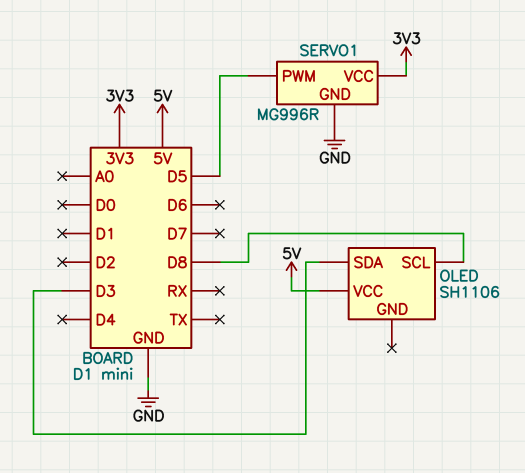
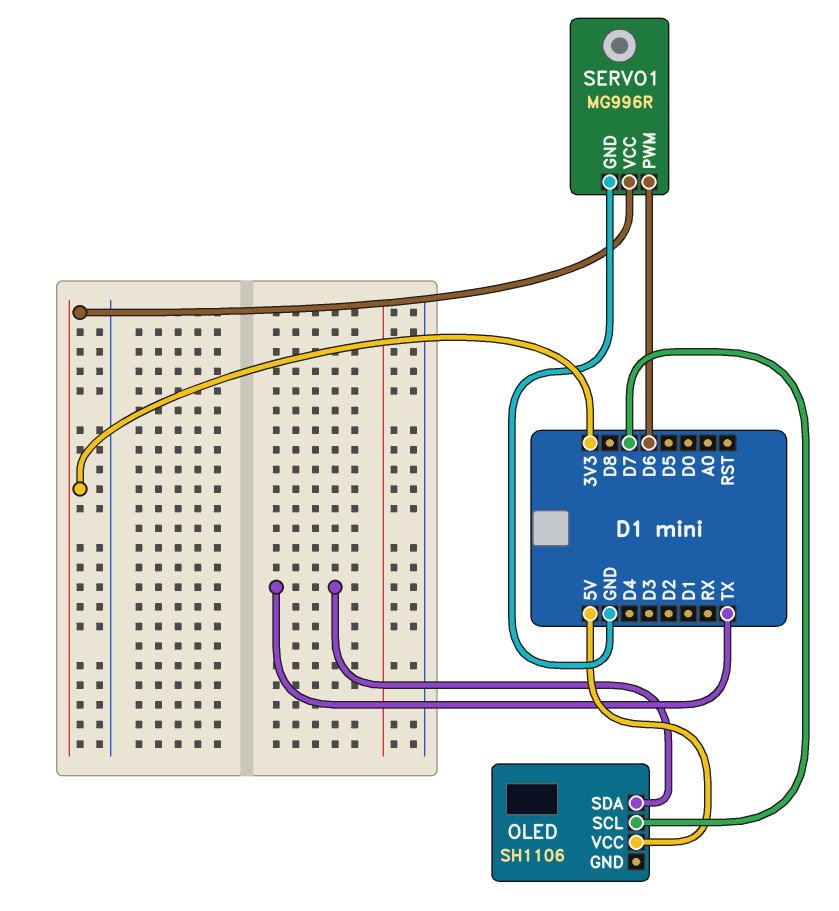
OLED pin SCL: D8 -> D7
OLED pin SDA: D3 -> TX
SERVO1 pin PWM: D5 -> D6

